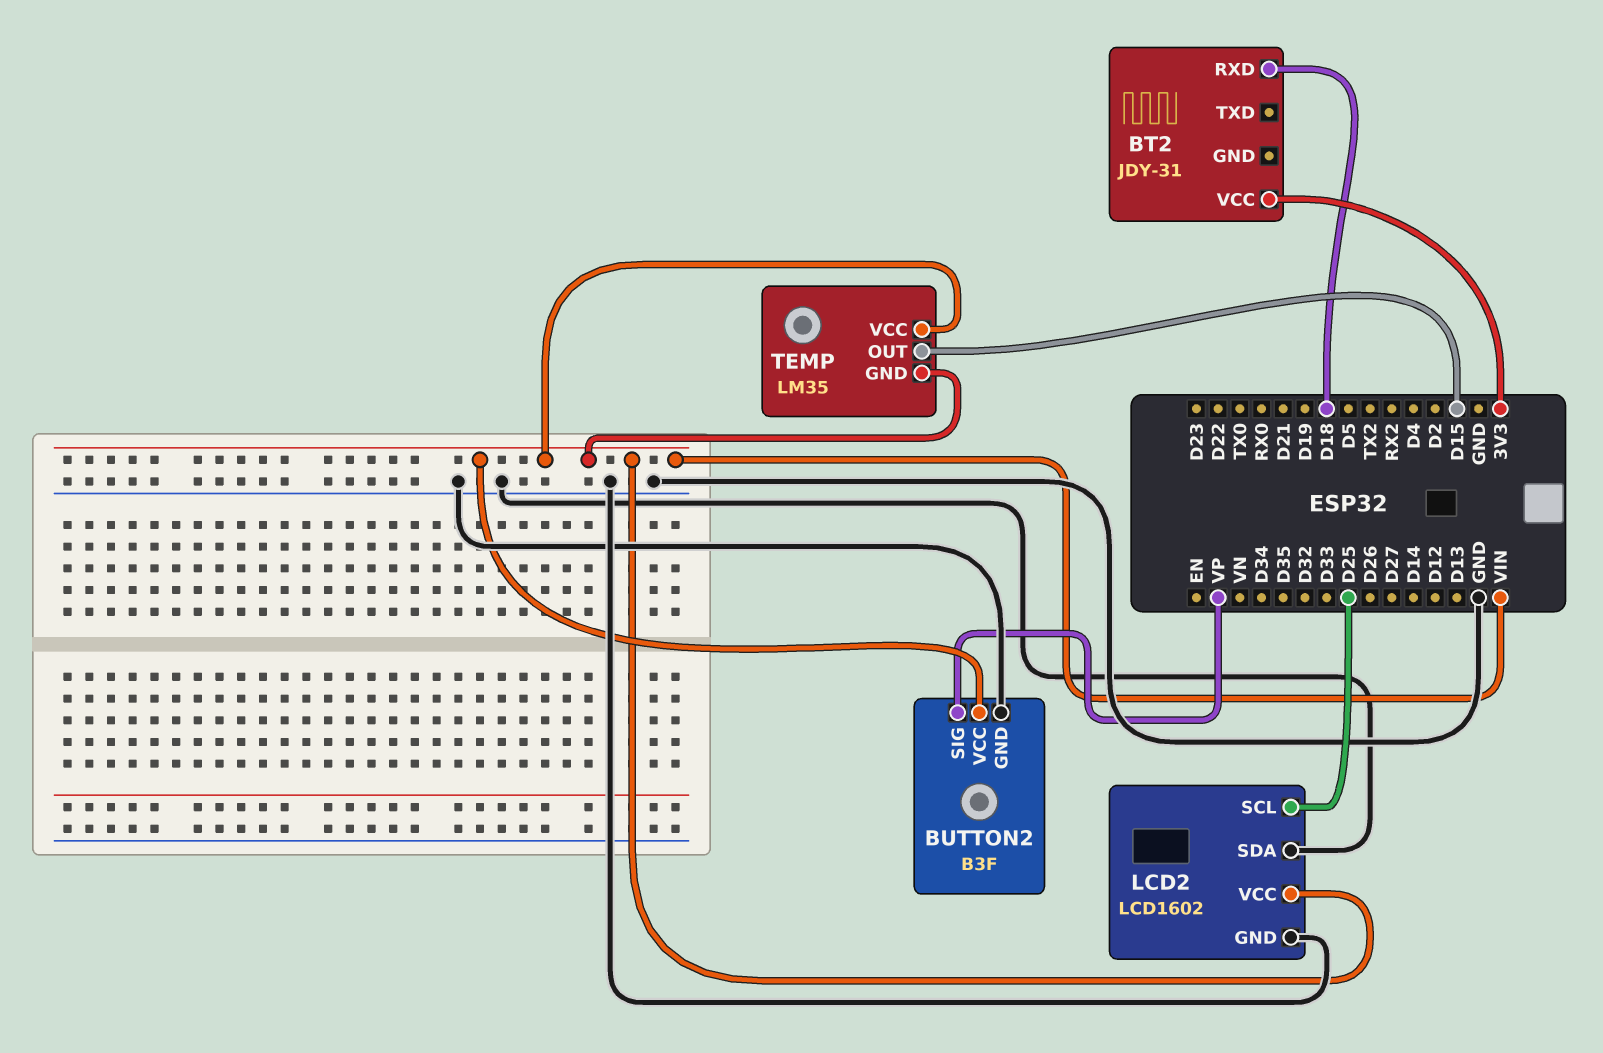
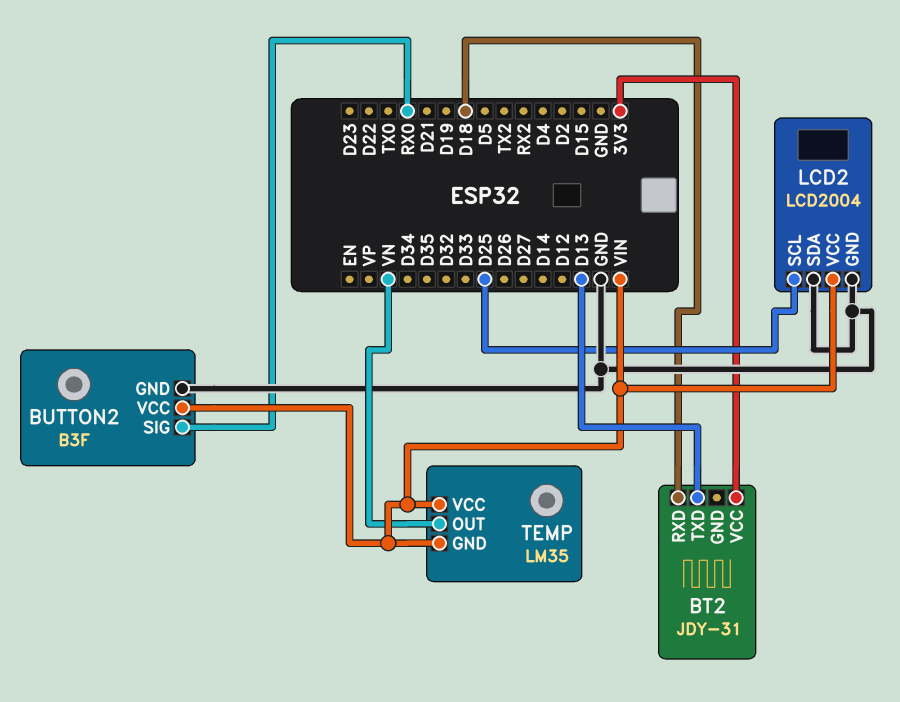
BT2 pin TXD: none -> D13
BUTTON2 pin SIG: VP -> RX0
LCD2: LCD1602 -> LCD2004
TEMP pin OUT: D15 -> VN

